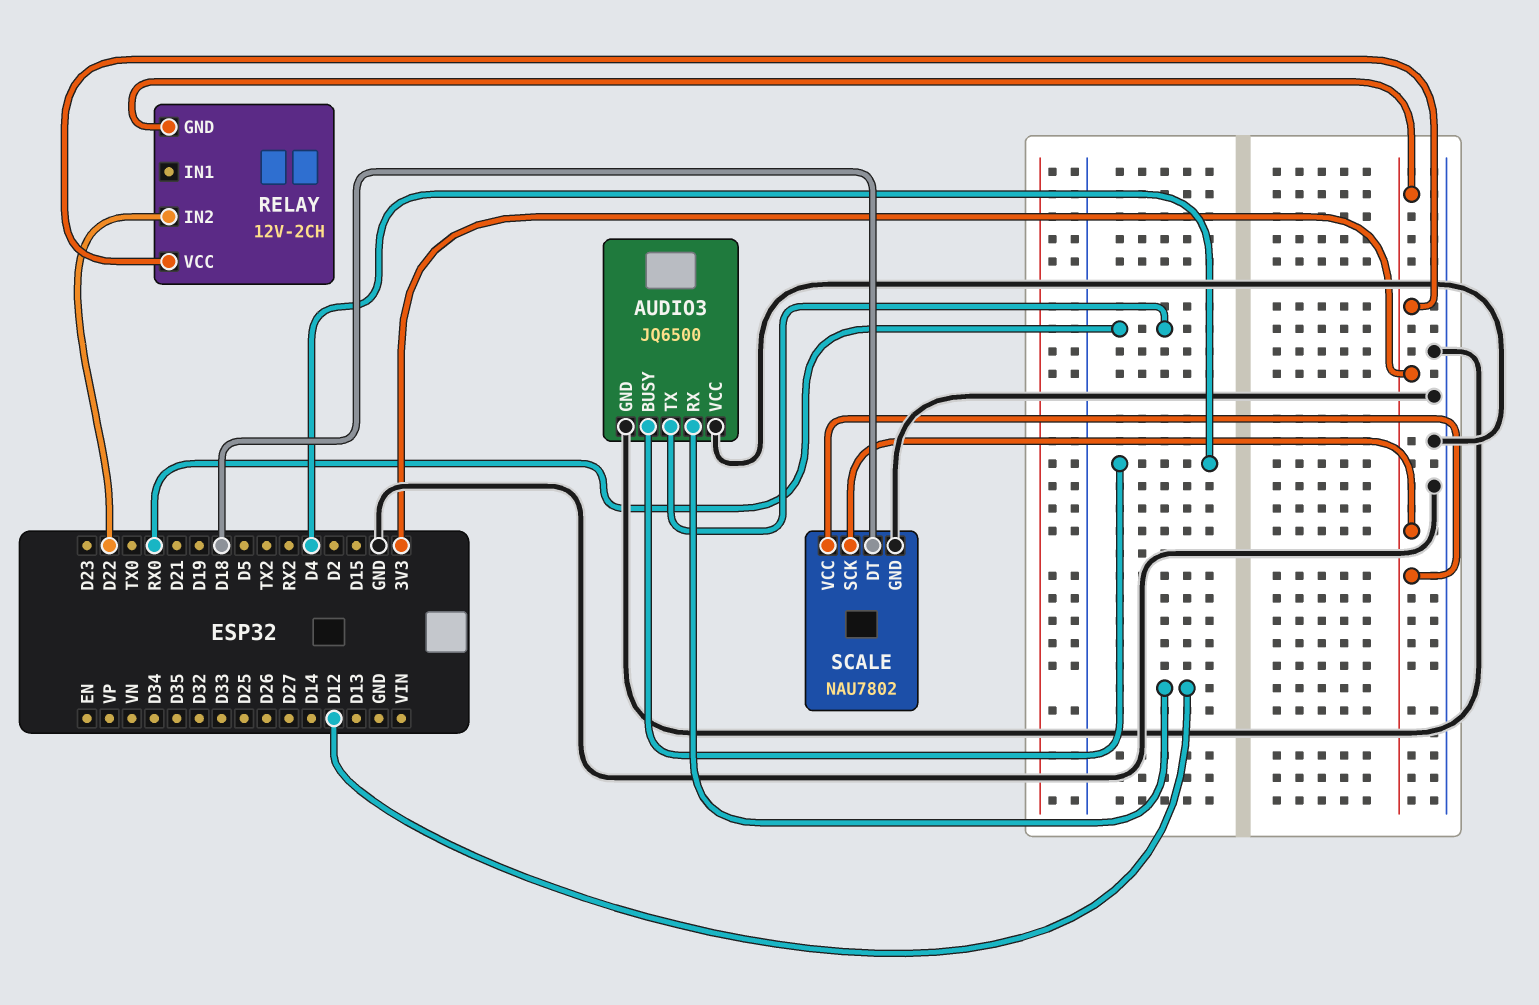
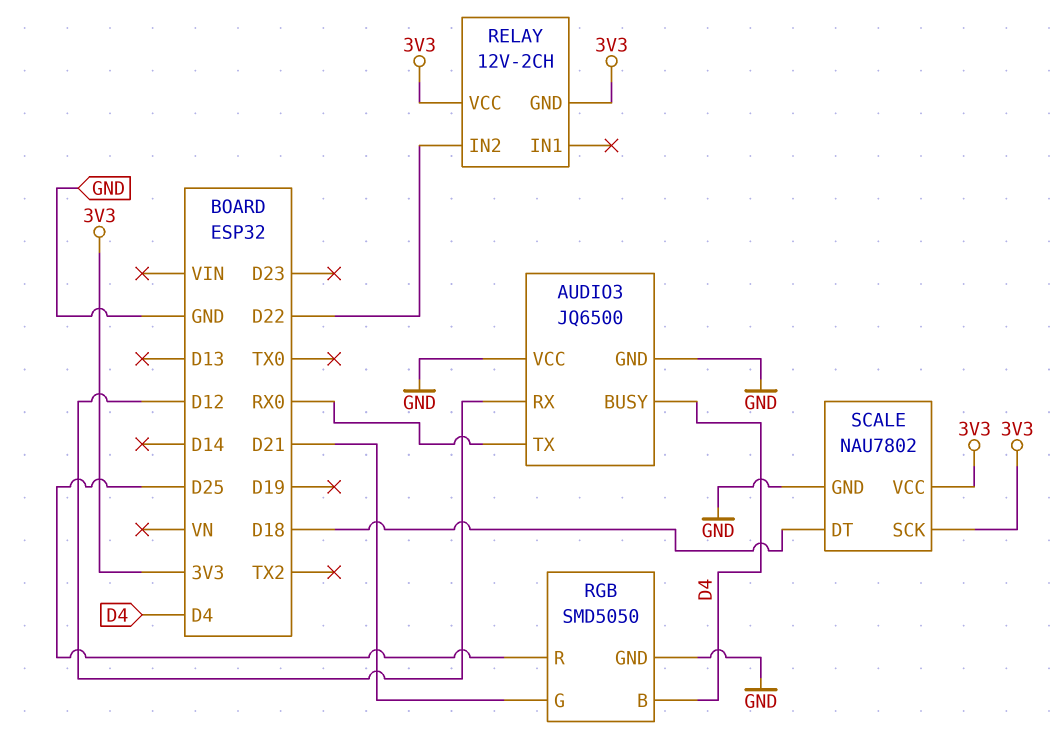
RGB: none -> SMD5050
RGB pin B: none -> D4
RGB pin G: none -> D21
RGB pin GND: none -> GND
RGB pin R: none -> D25

